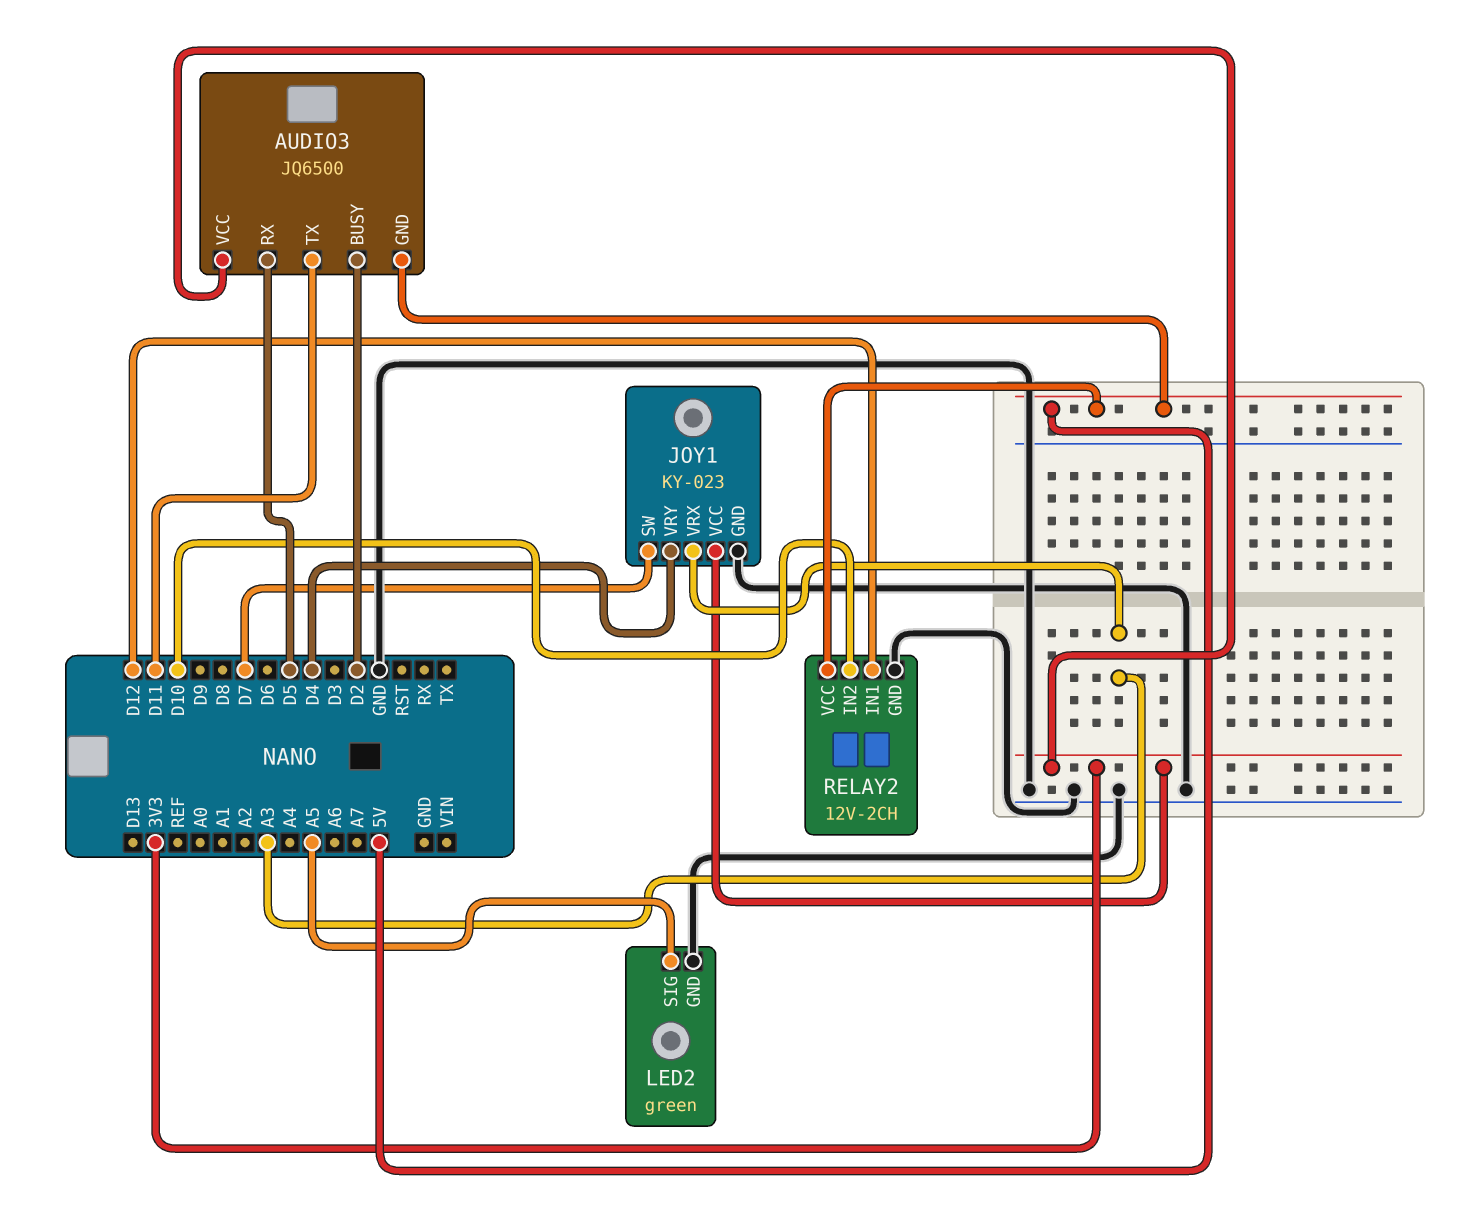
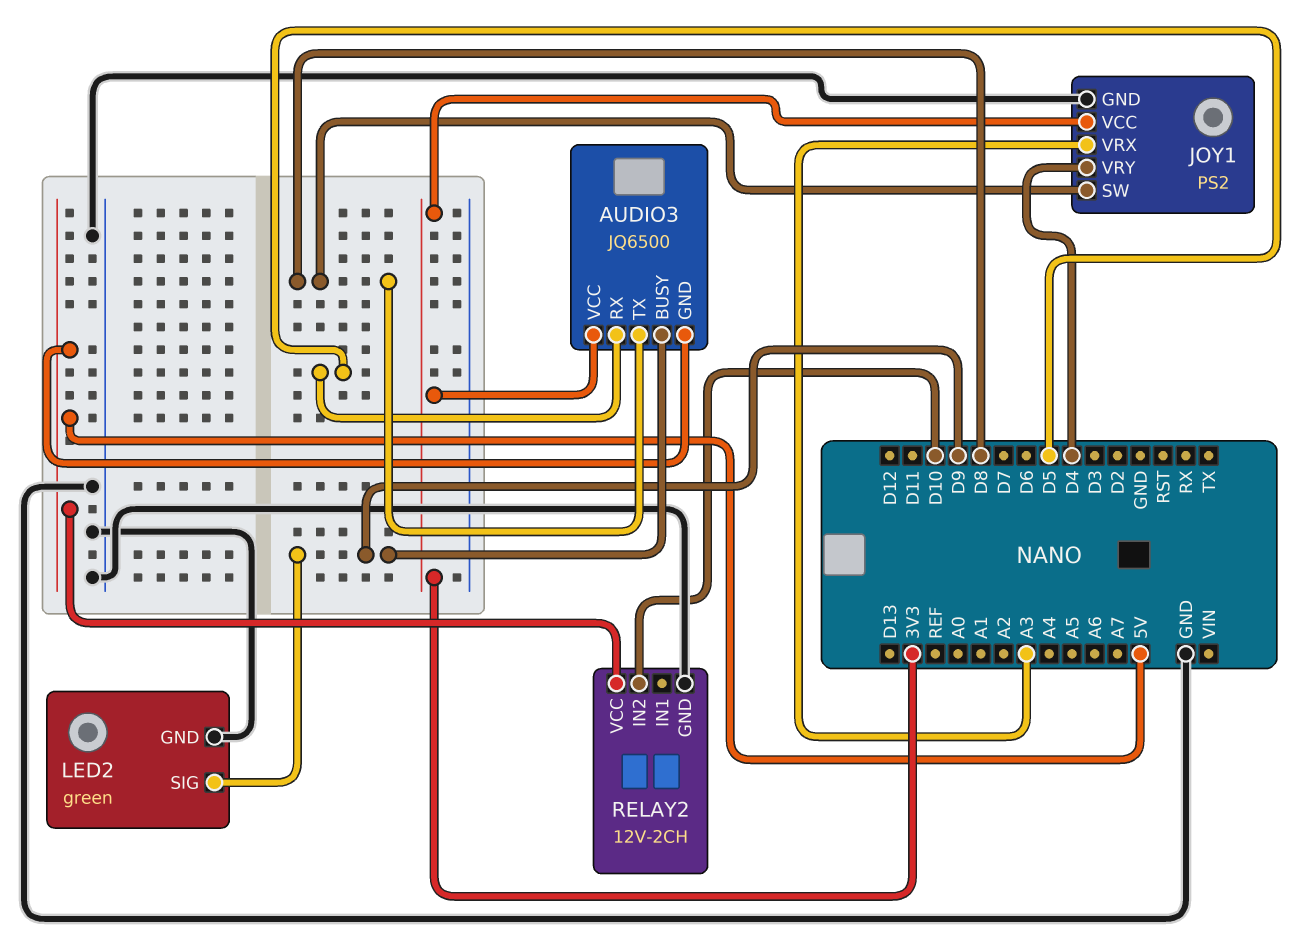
AUDIO3 pin BUSY: D2 -> D9
AUDIO3 pin TX: D11 -> D8
JOY1: KY-023 -> PS2
JOY1 pin SW: D7 -> D8
LED2 pin SIG: A5 -> D9
RELAY2 pin IN1: D12 -> none

